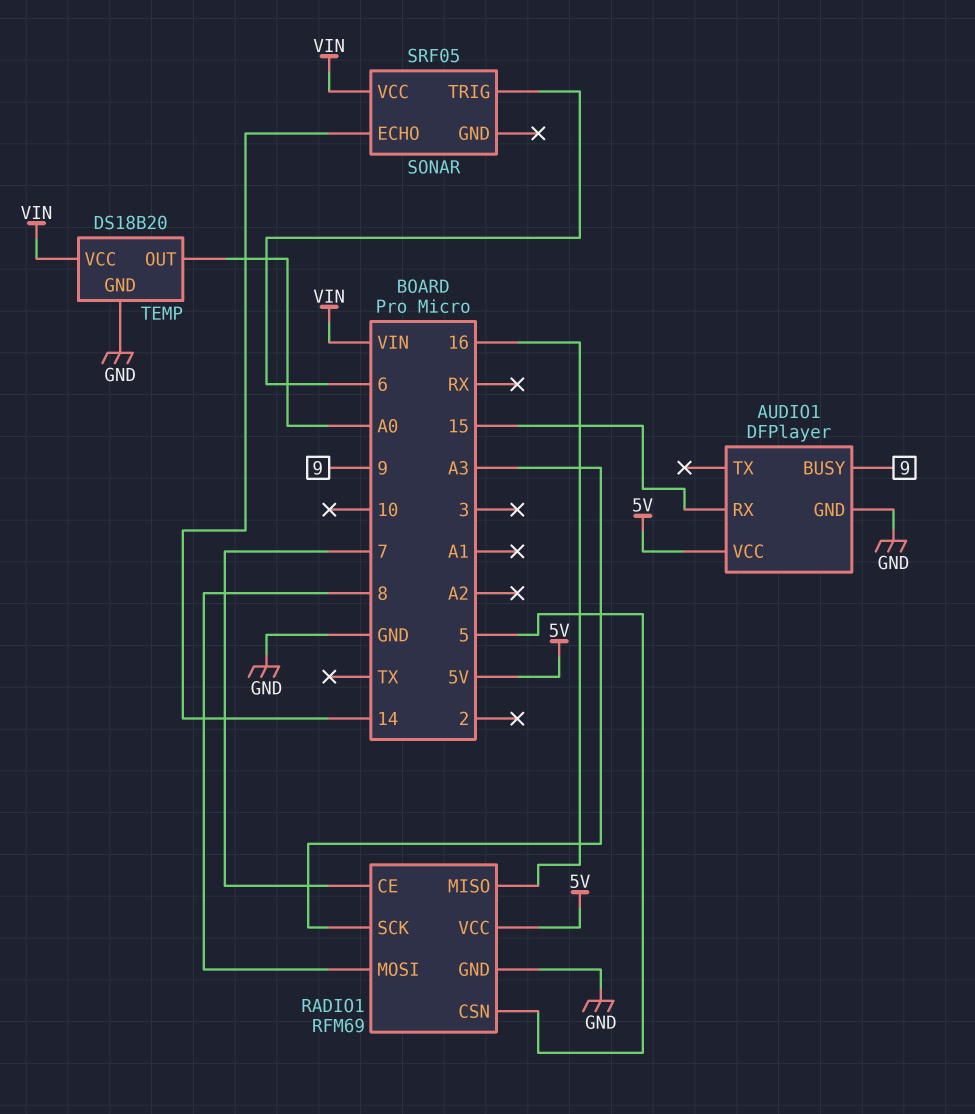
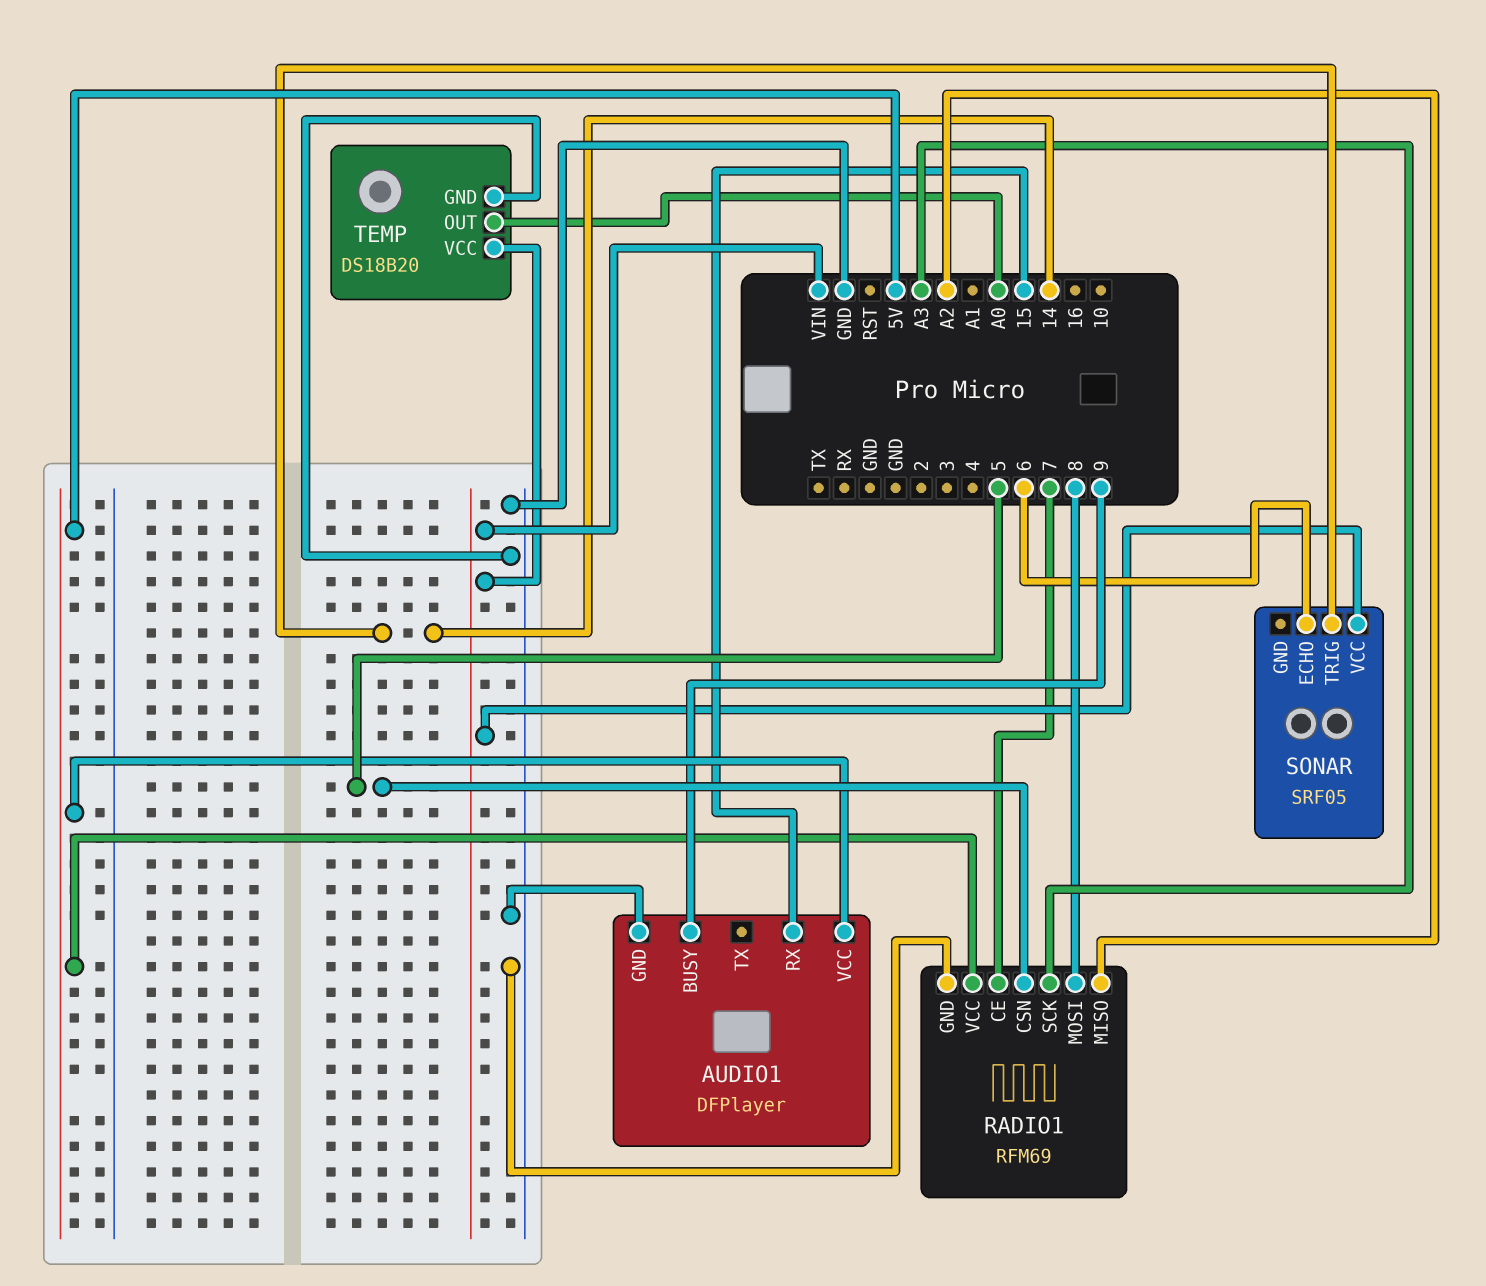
RADIO1 pin MISO: 16 -> A2
SONAR pin ECHO: 14 -> 6
SONAR pin TRIG: 6 -> 14

